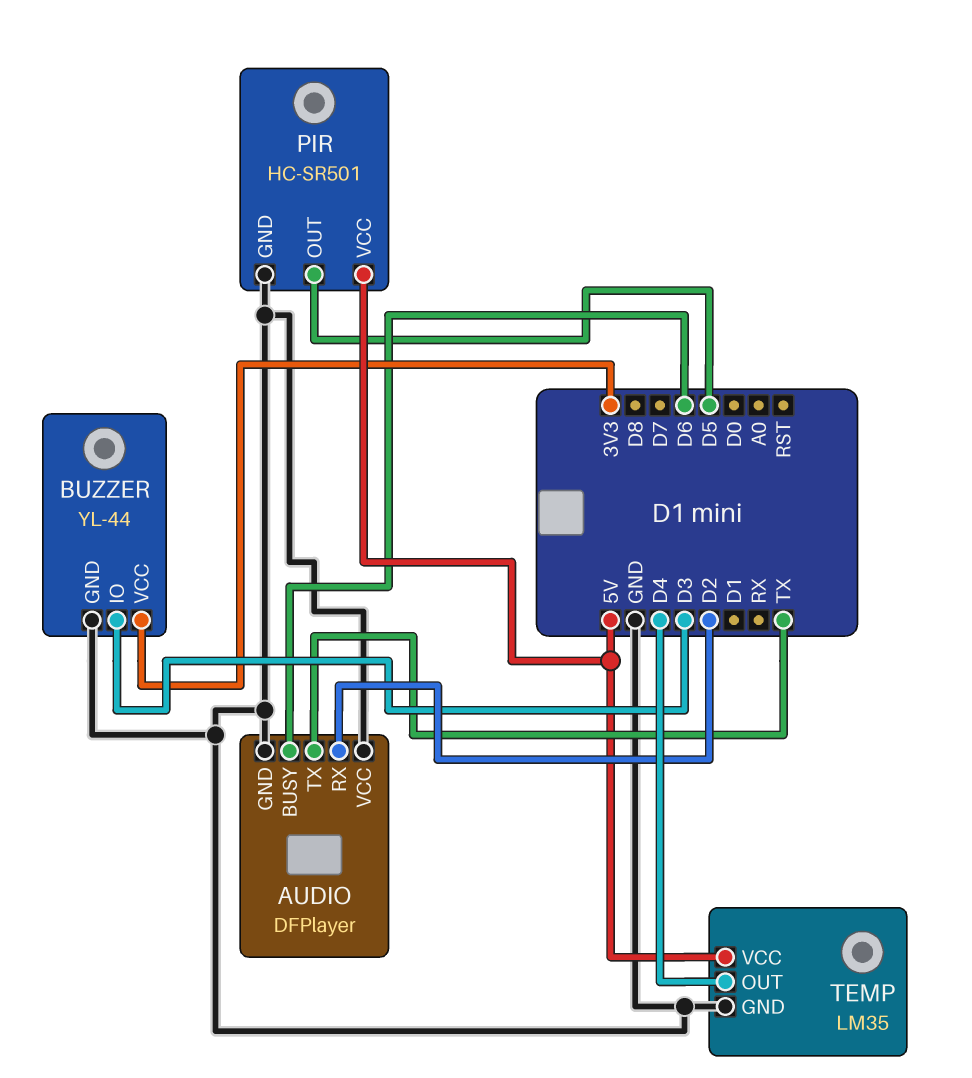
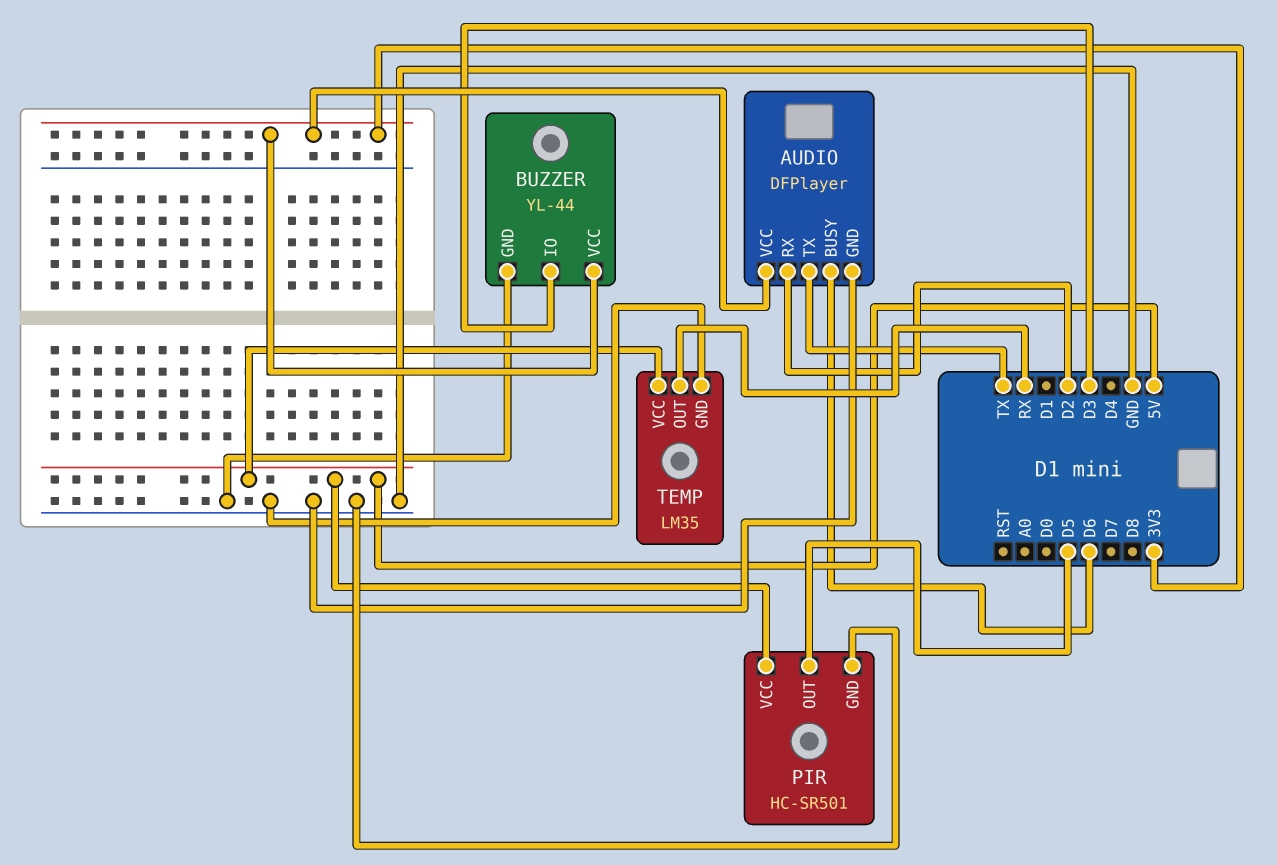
AUDIO pin VCC: GND -> 3V3
TEMP pin OUT: D4 -> RX

